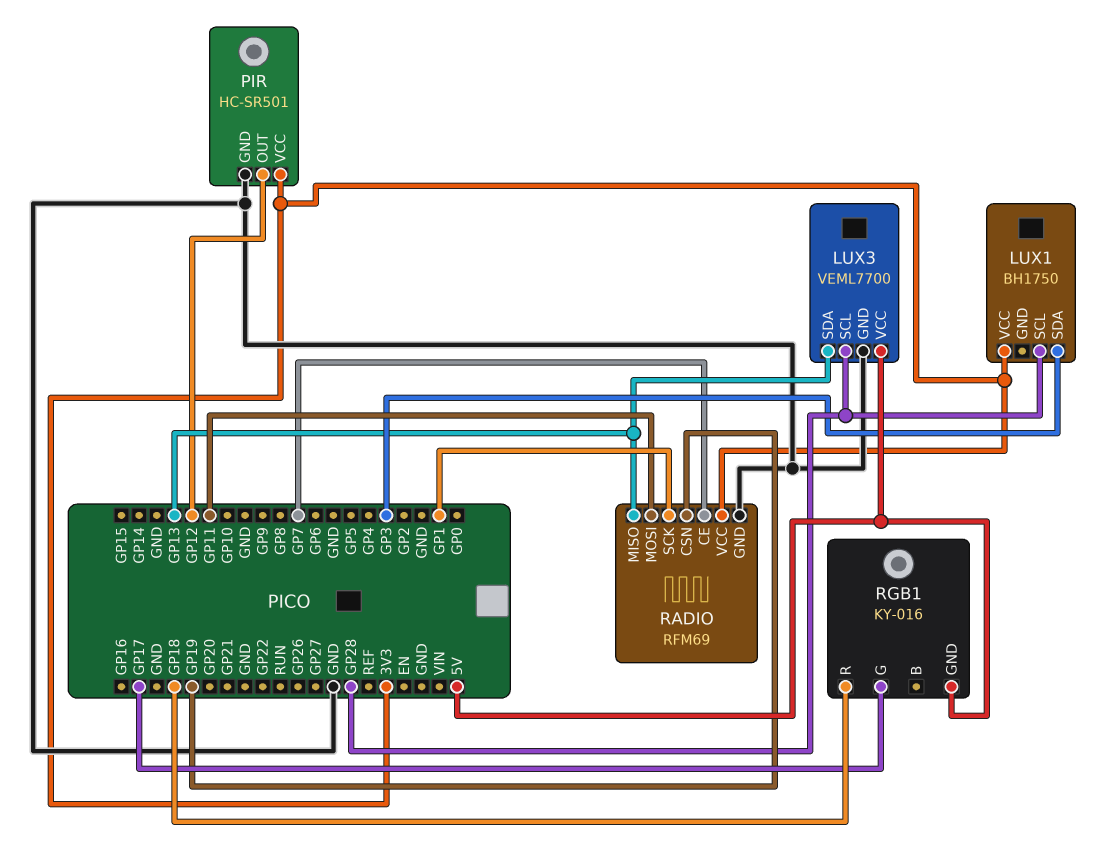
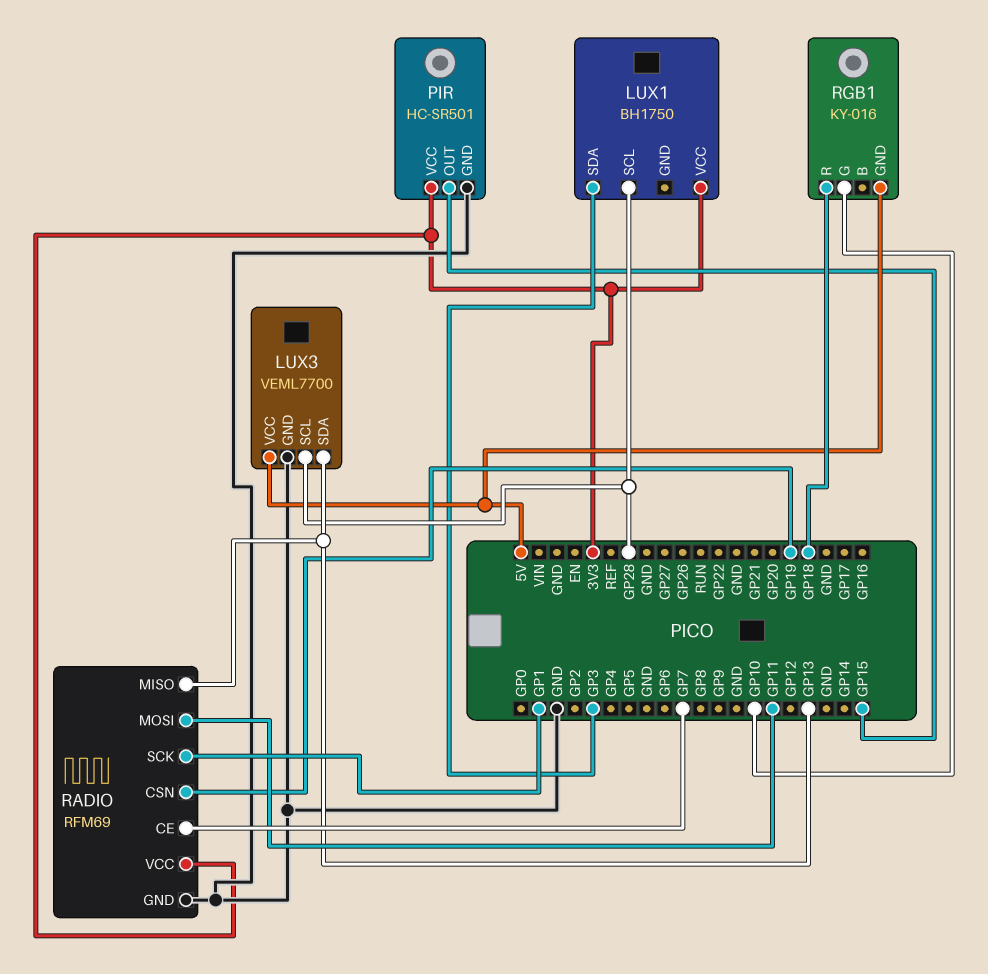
PIR pin OUT: GP12 -> GP15
RGB1 pin G: GP17 -> GP10

